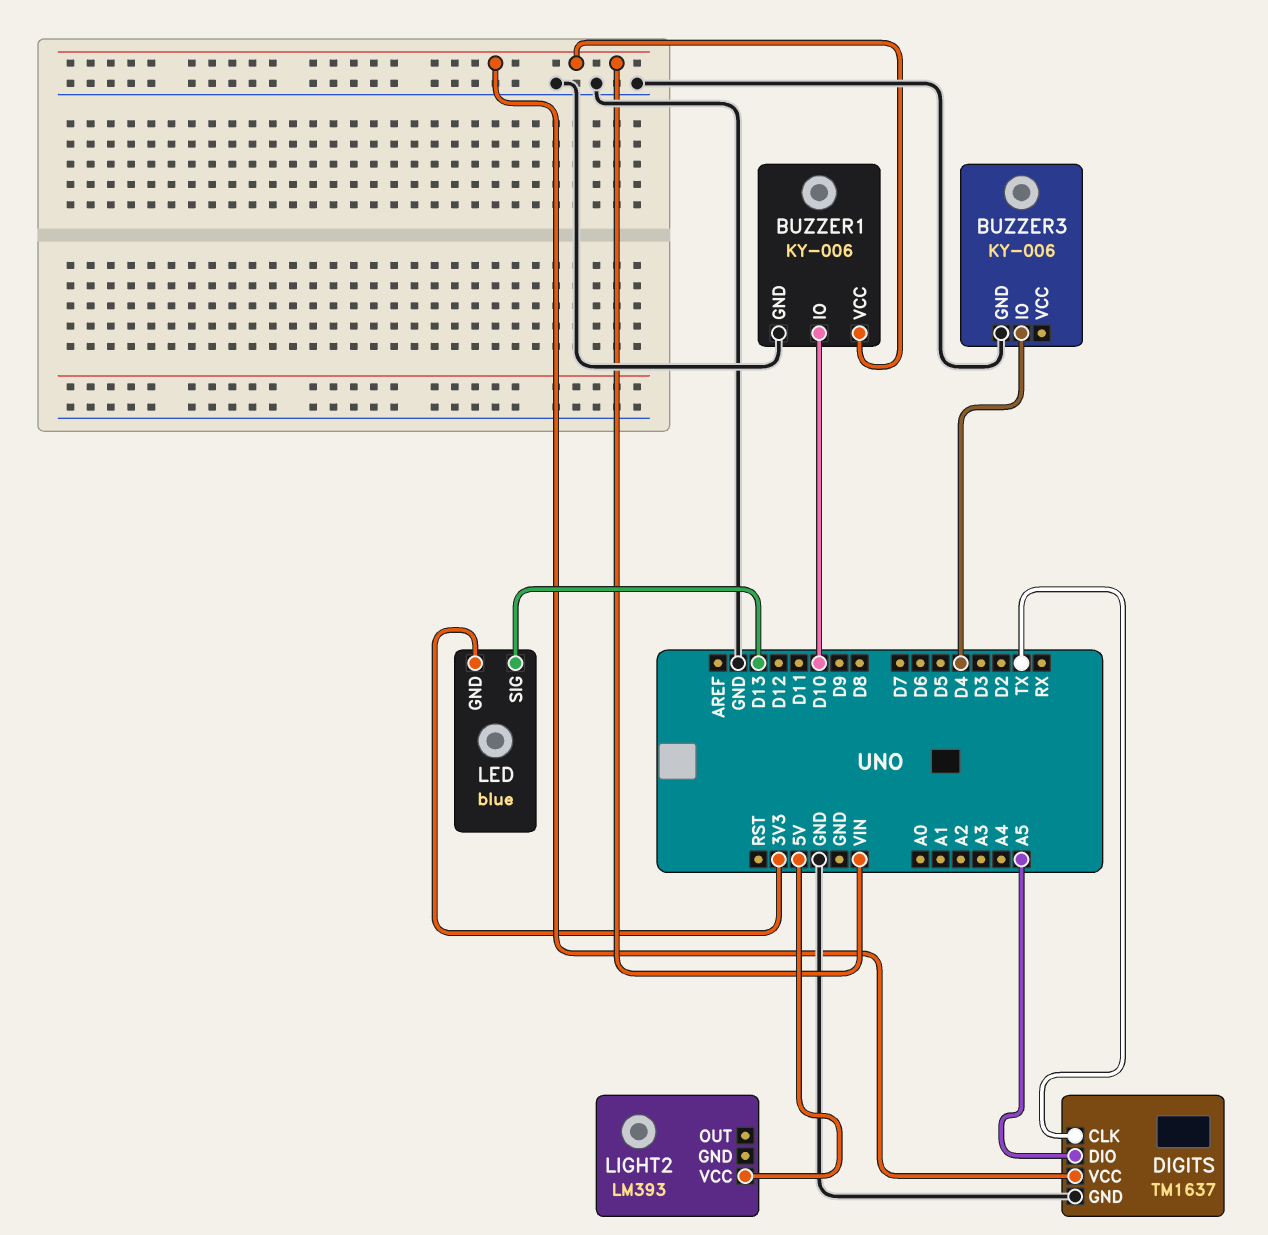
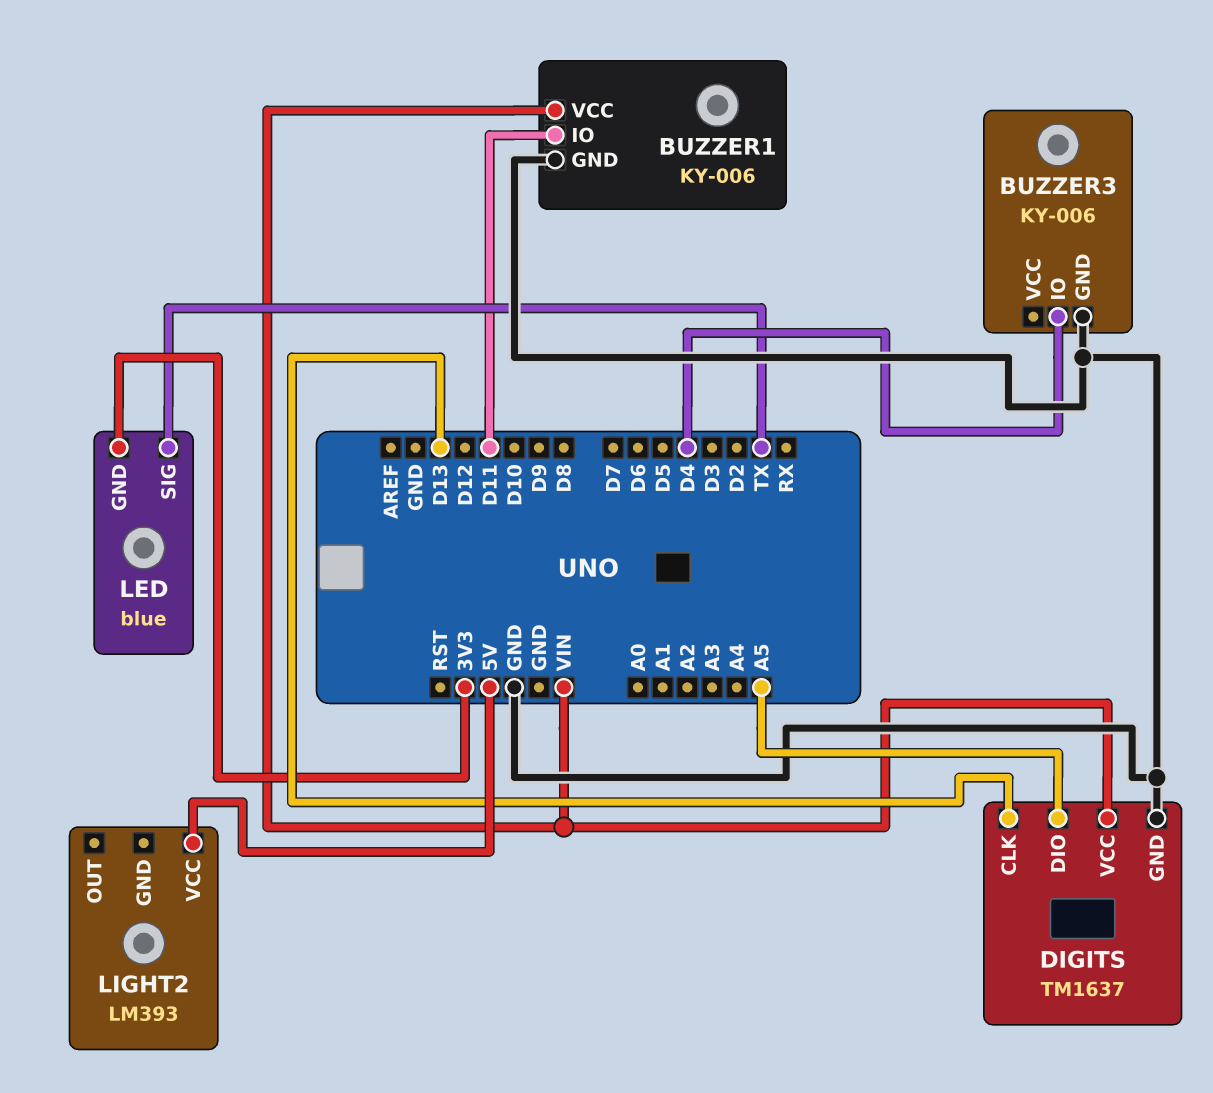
BUZZER1 pin IO: D10 -> D11
DIGITS pin CLK: TX -> D13
LED pin SIG: D13 -> TX

